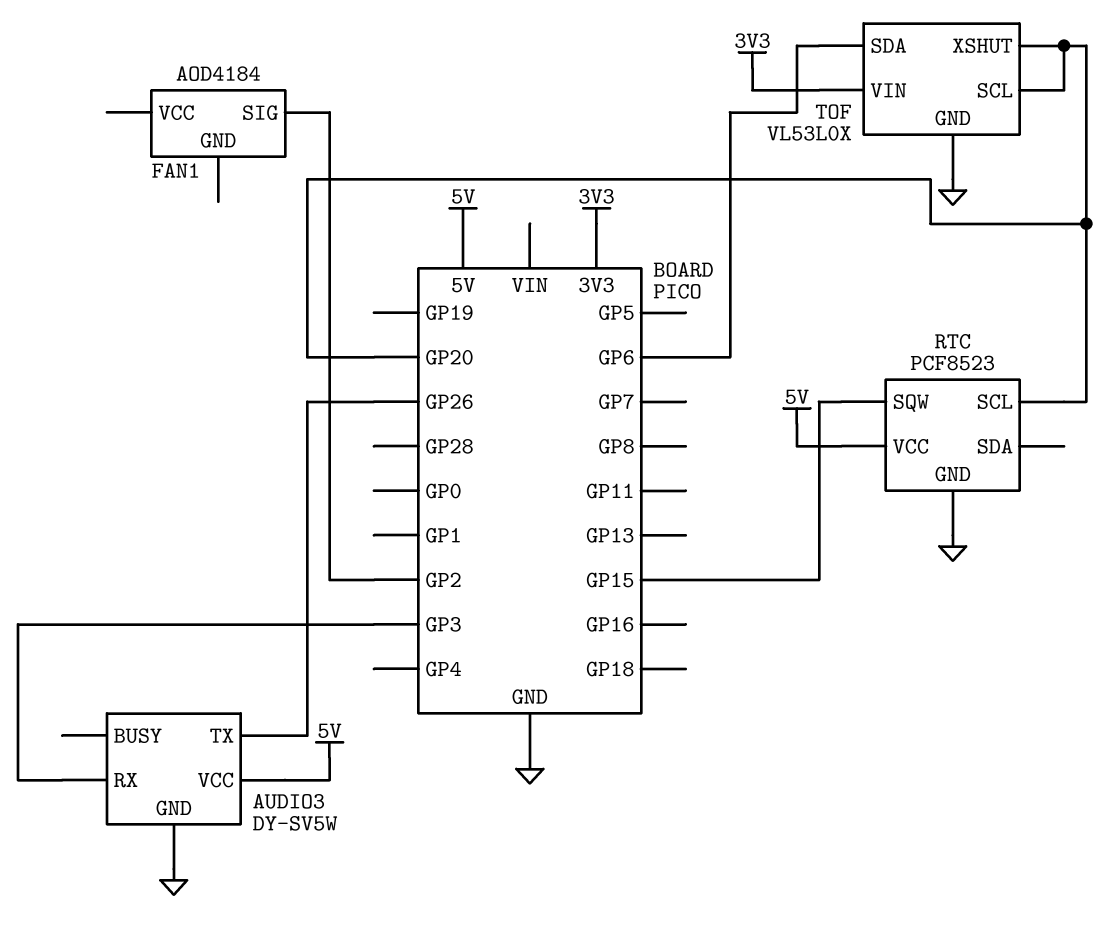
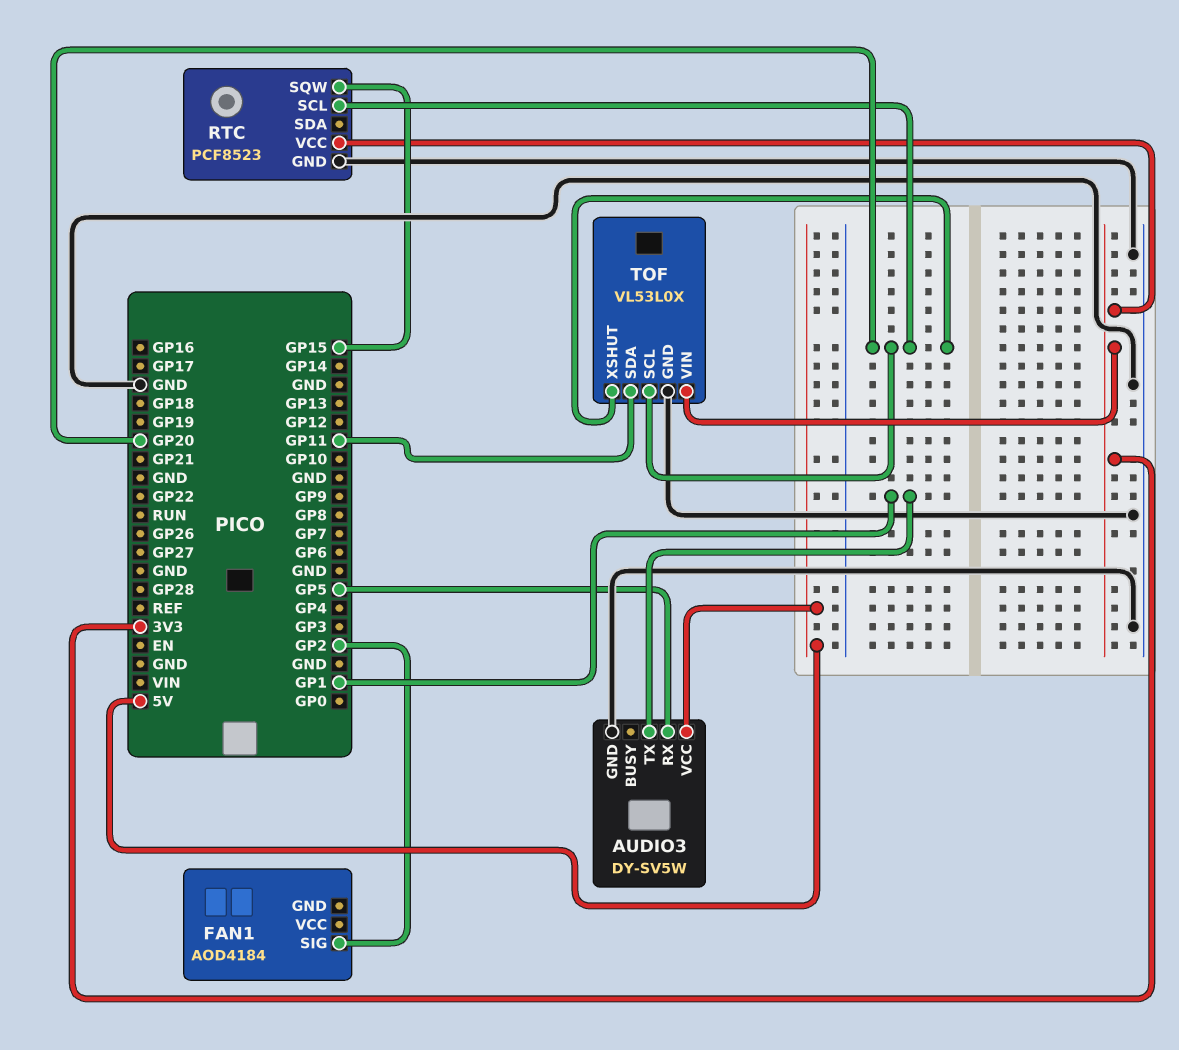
AUDIO3 pin RX: GP3 -> GP5
AUDIO3 pin TX: GP26 -> GP1
RTC pin VCC: 5V -> 3V3
TOF pin SDA: GP6 -> GP11

